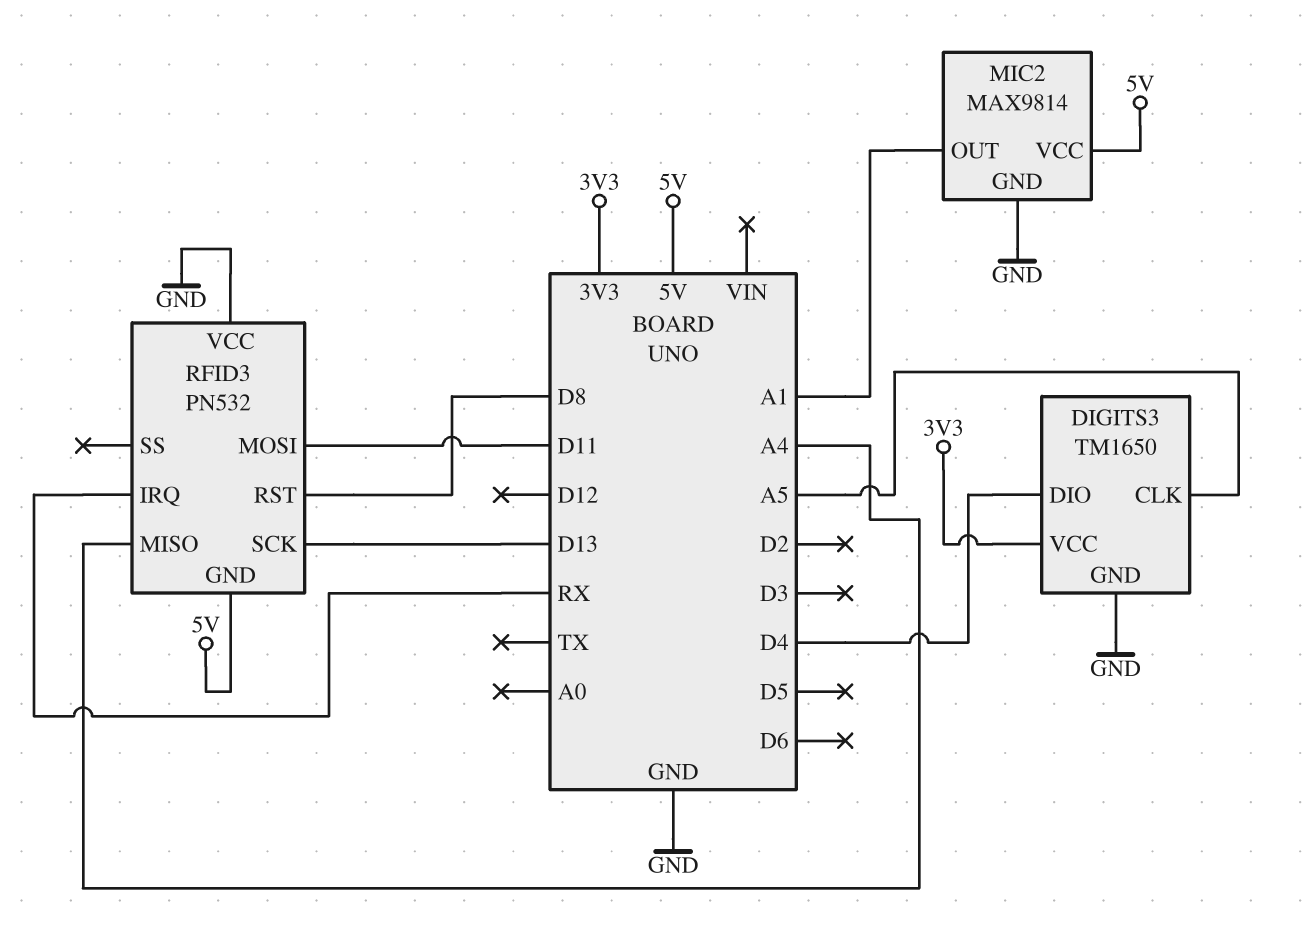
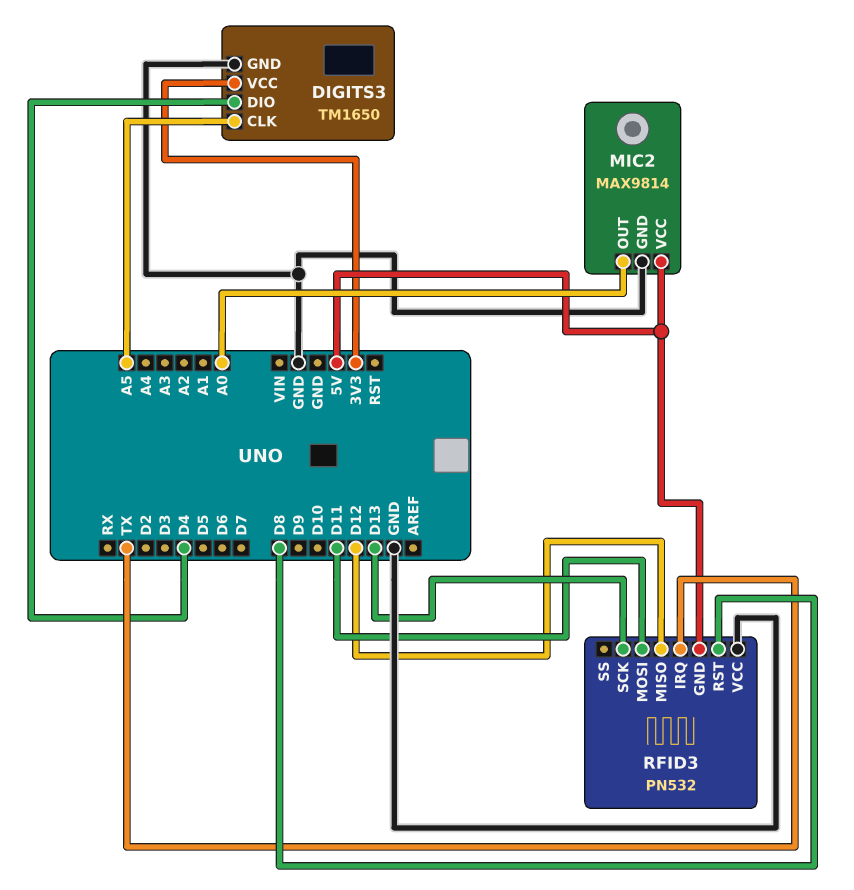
MIC2 pin OUT: A1 -> A0
RFID3 pin IRQ: RX -> TX
RFID3 pin MISO: A4 -> D12

